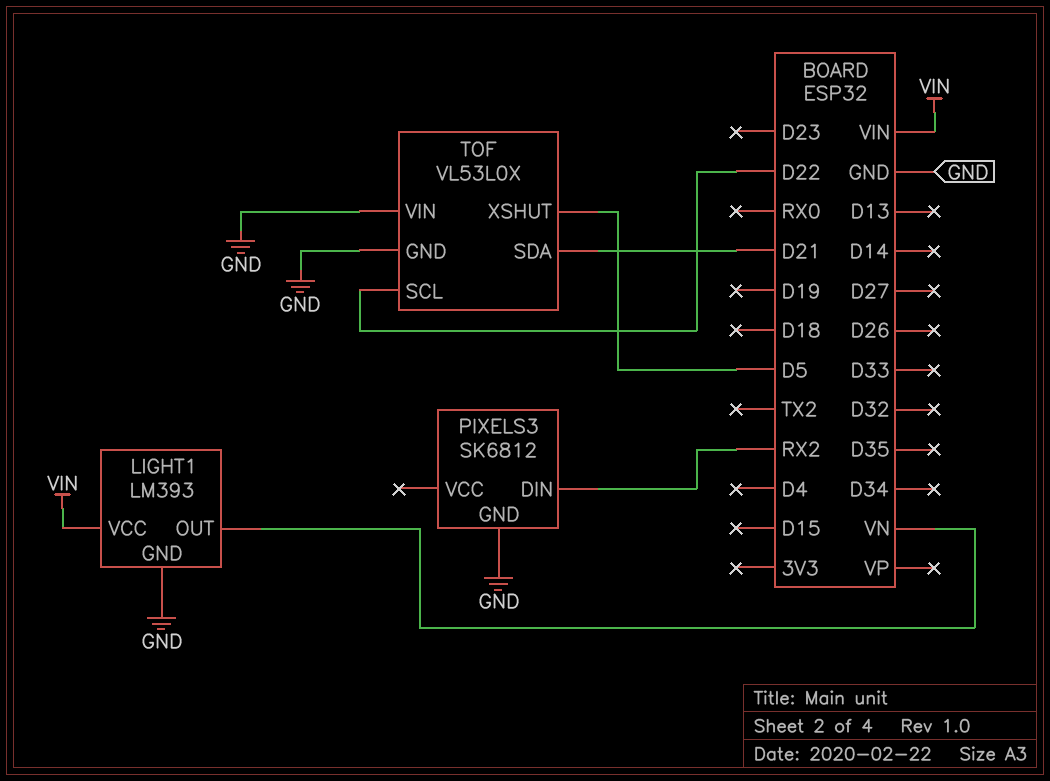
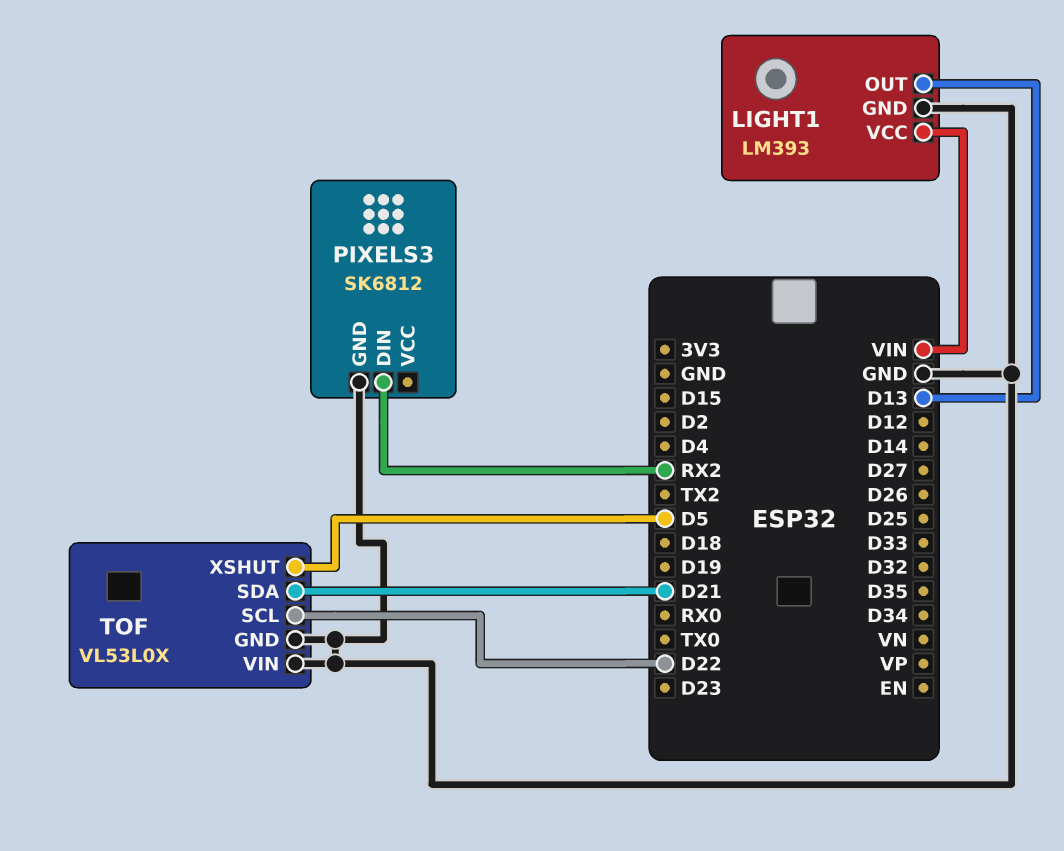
LIGHT1 pin OUT: VN -> D13

